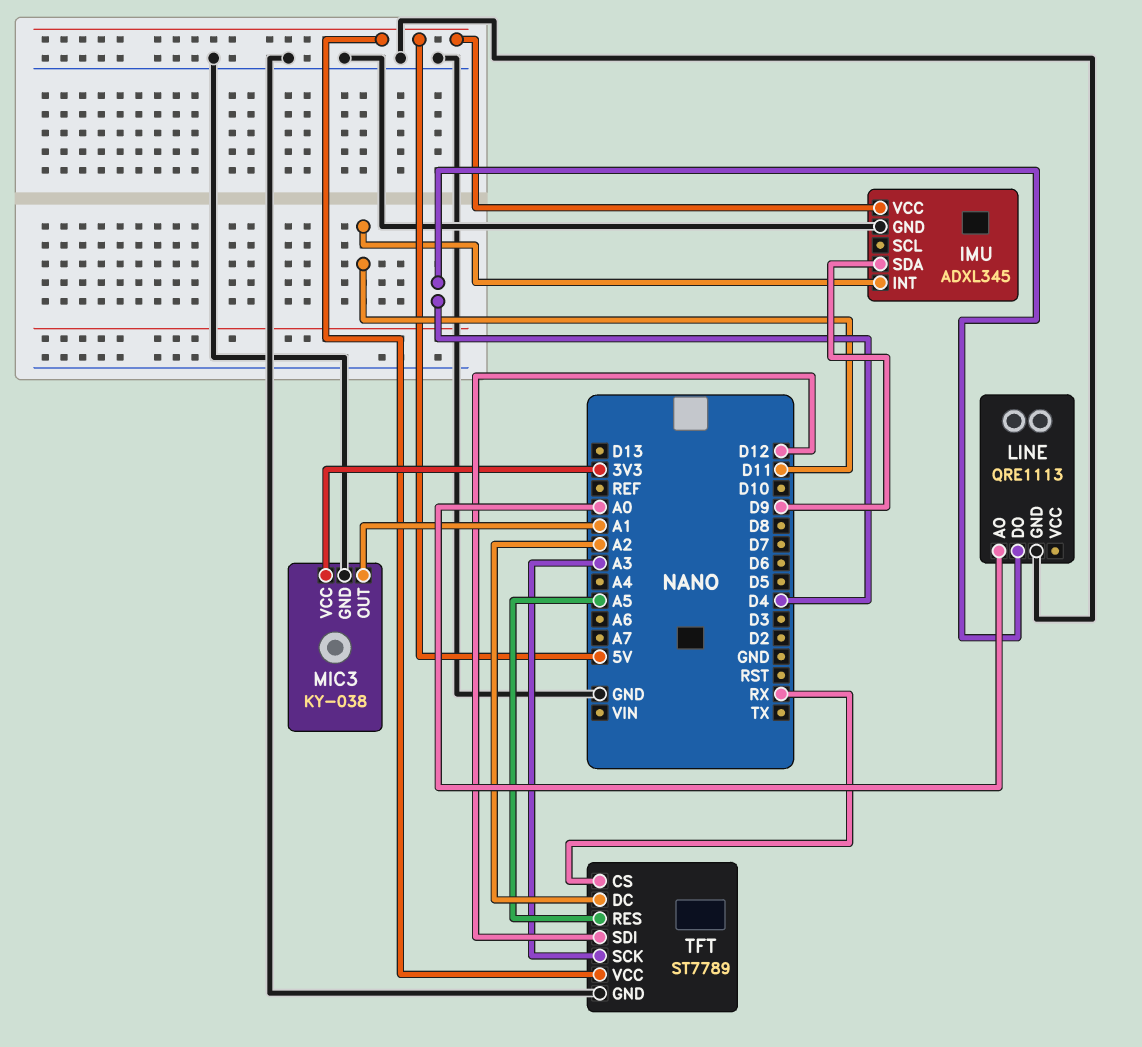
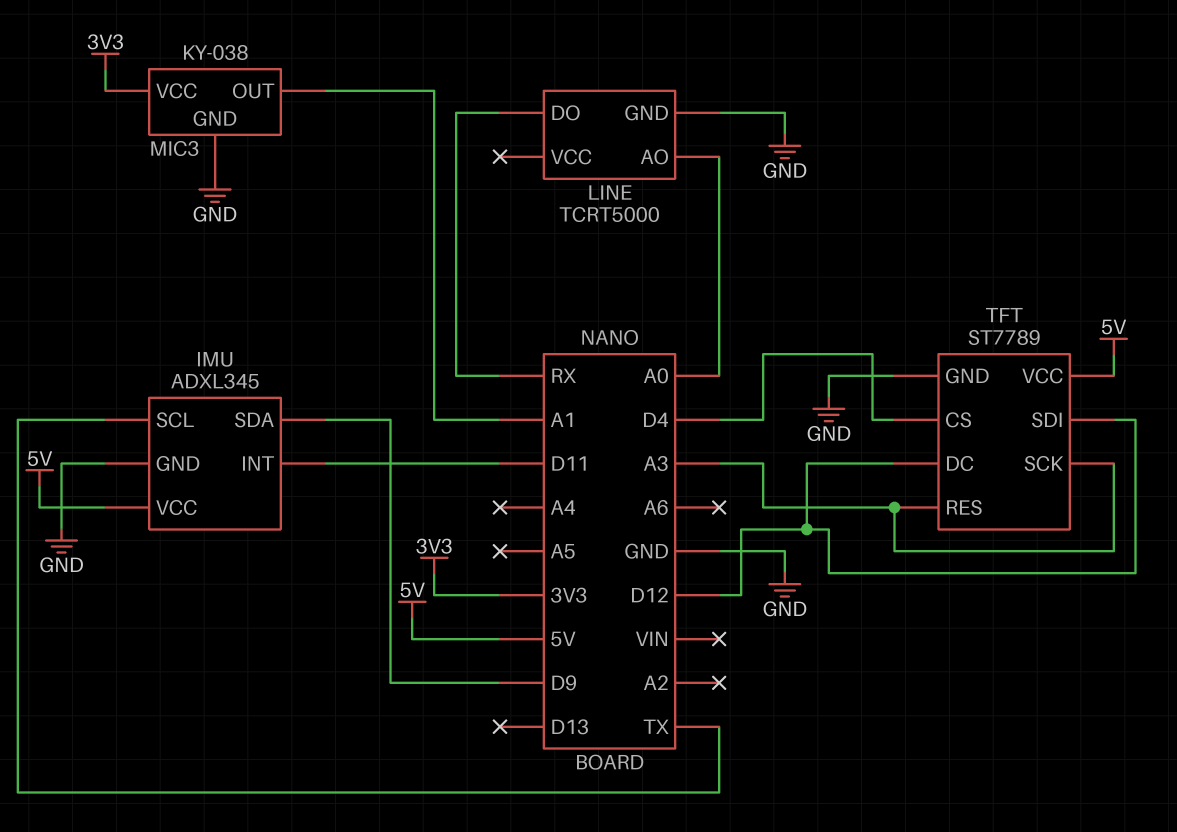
IMU pin SCL: none -> TX
LINE: QRE1113 -> TCRT5000
LINE pin DO: D4 -> RX
TFT pin CS: RX -> D4
TFT pin DC: A2 -> D12
TFT pin RES: A5 -> A3

